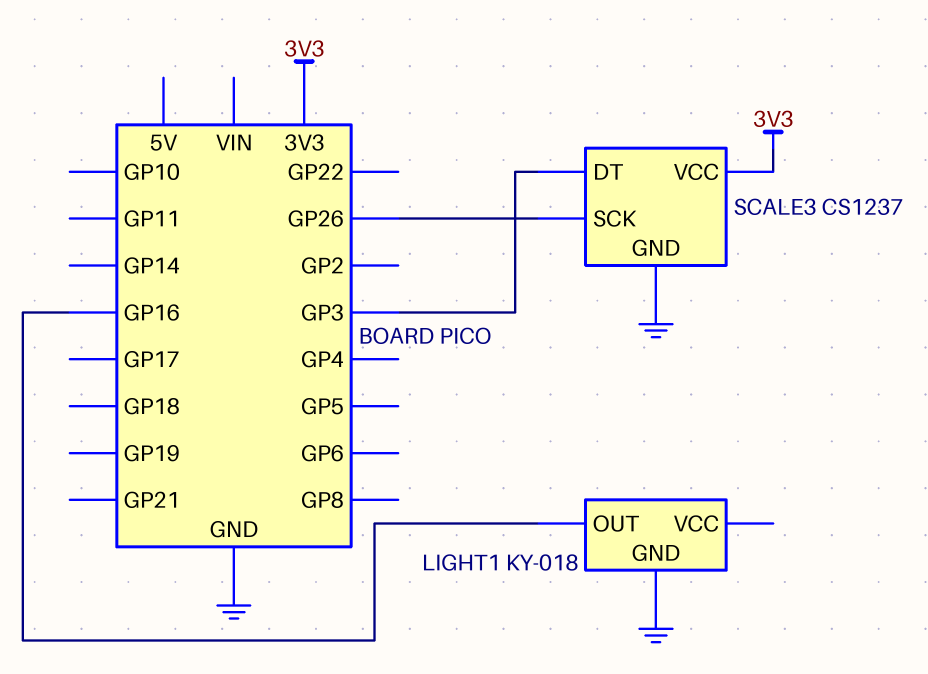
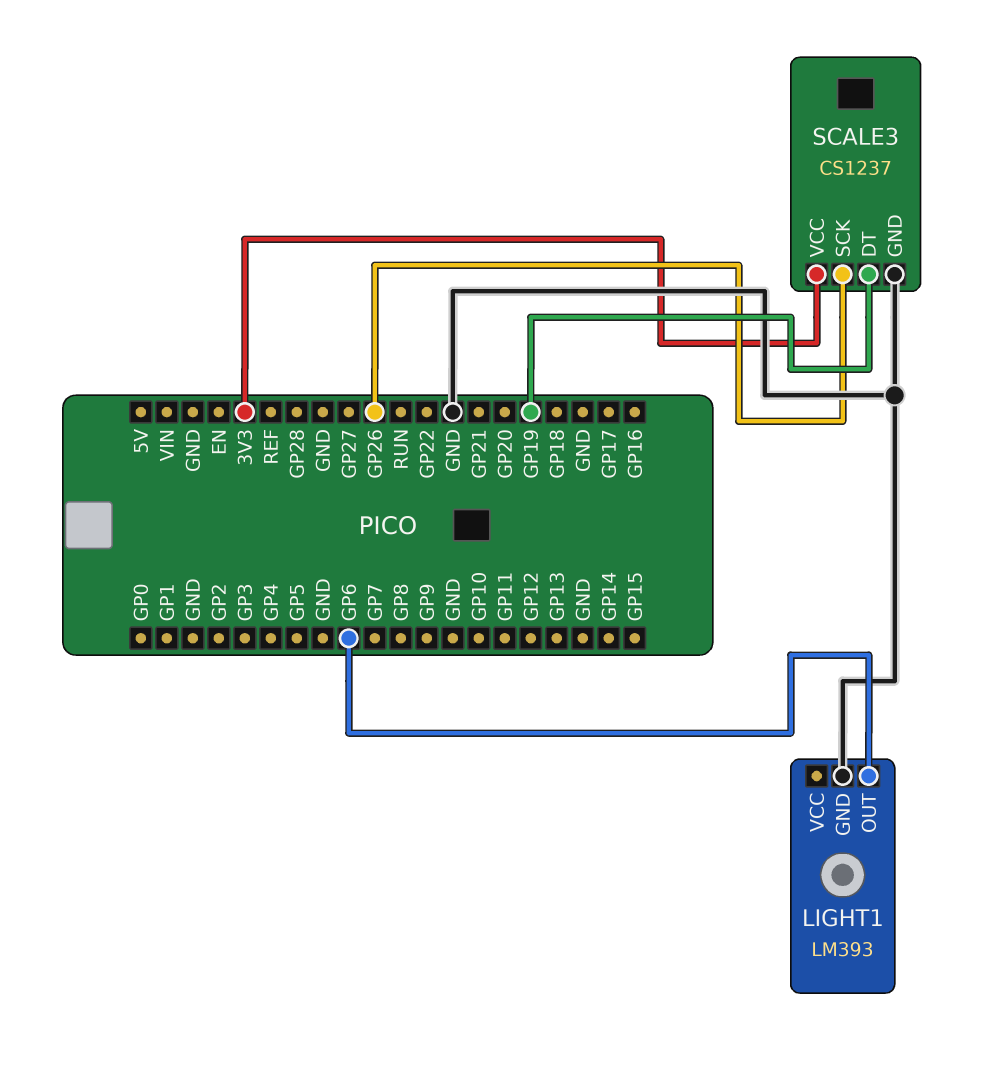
LIGHT1: KY-018 -> LM393
LIGHT1 pin OUT: GP16 -> GP6
SCALE3 pin DT: GP3 -> GP19

